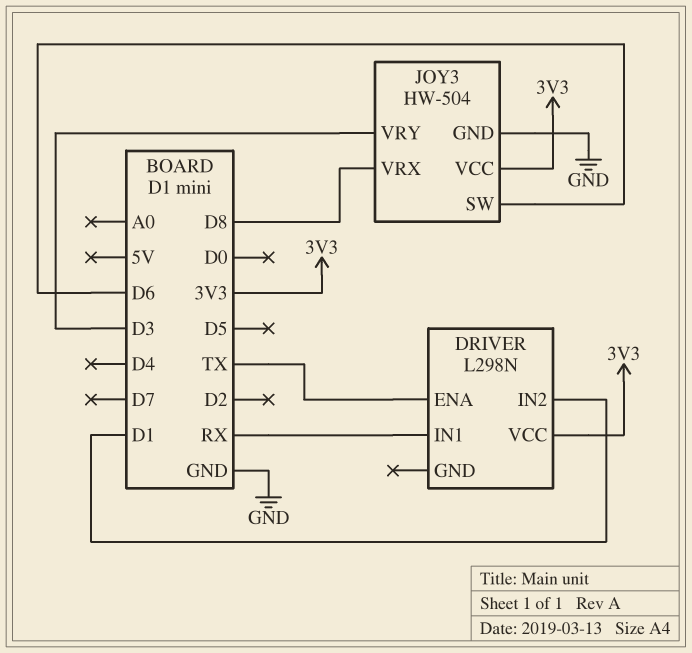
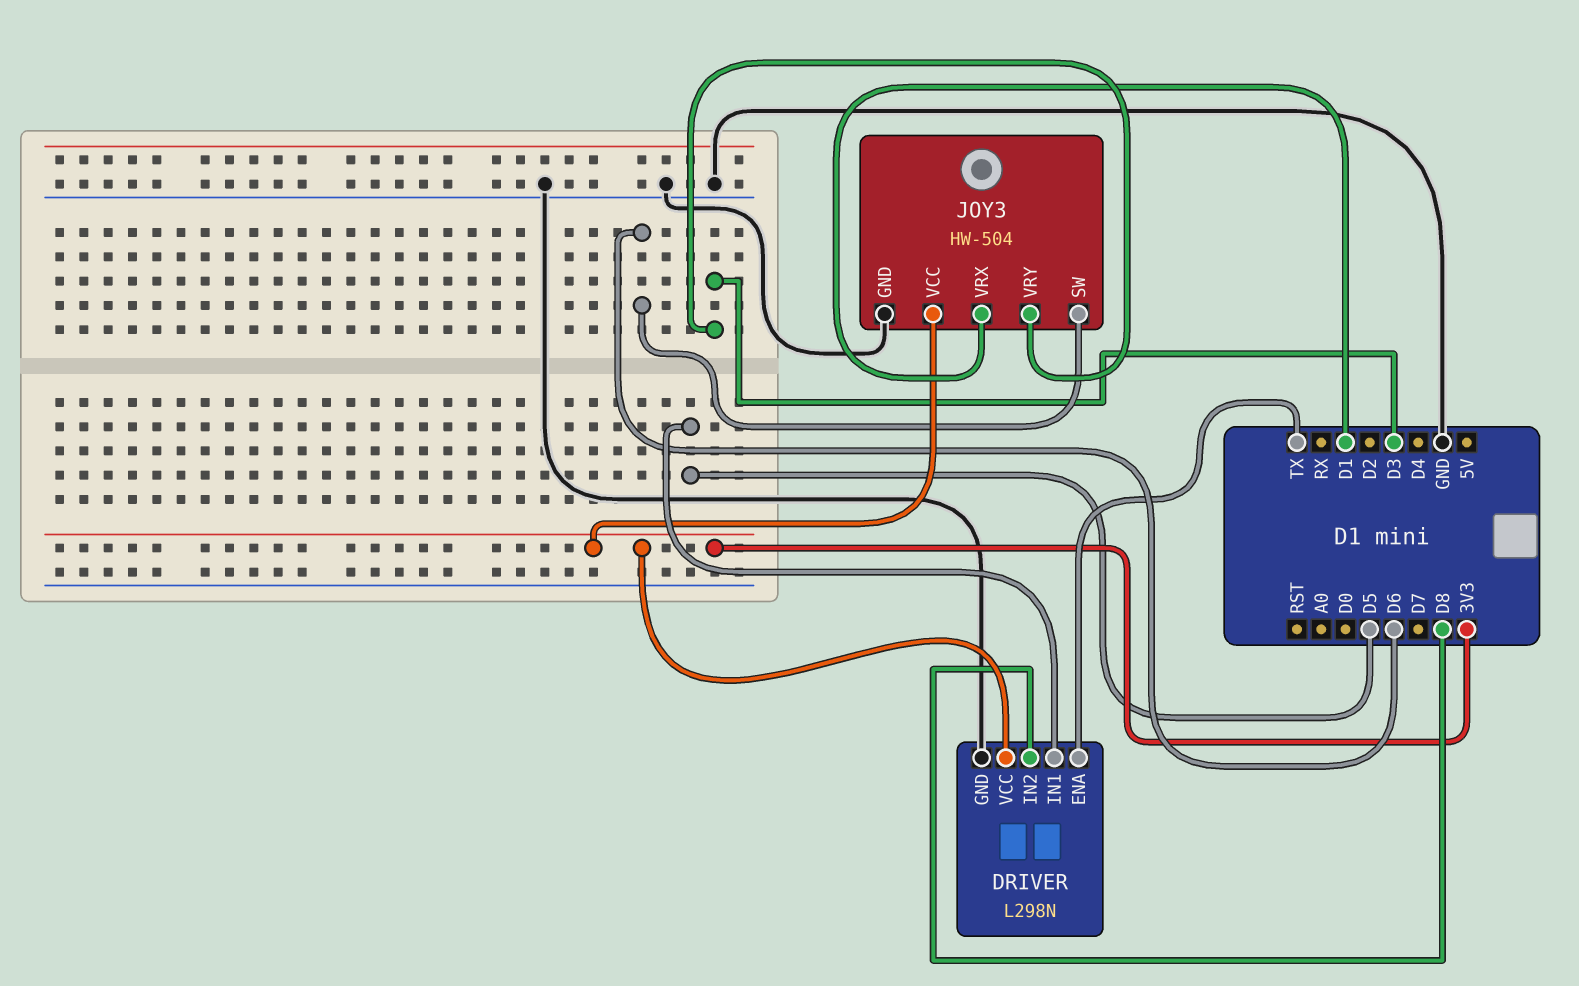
DRIVER pin GND: none -> GND
DRIVER pin IN1: RX -> D5
DRIVER pin IN2: D1 -> D8
JOY3 pin VRX: D8 -> D1

